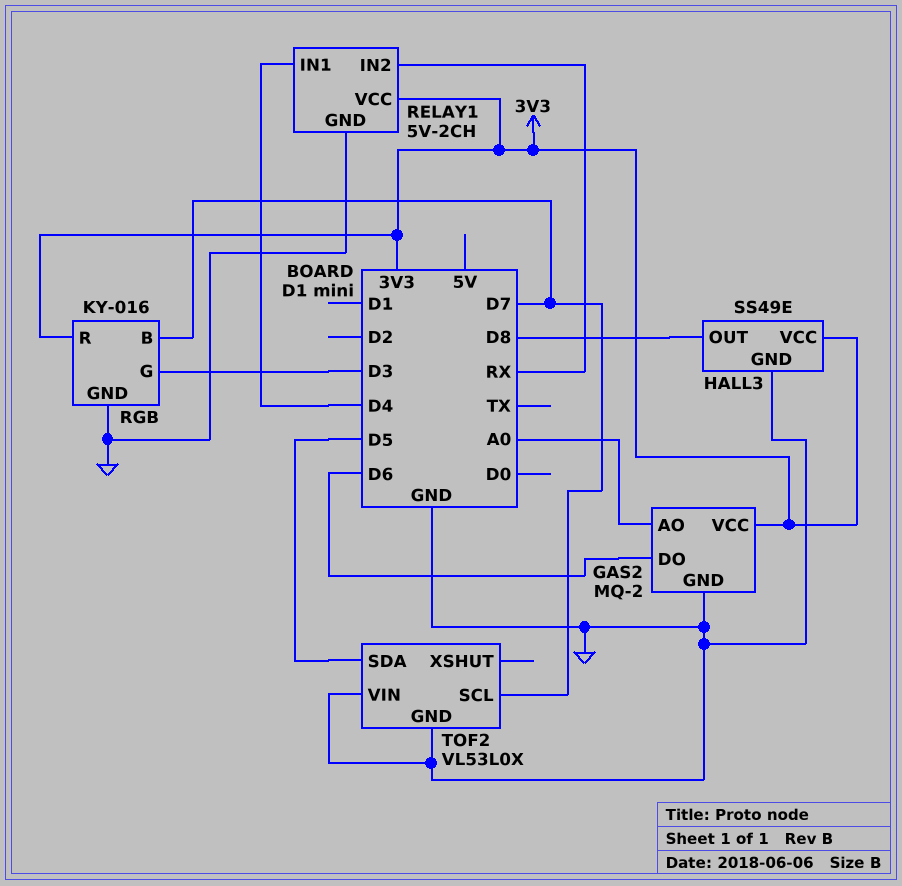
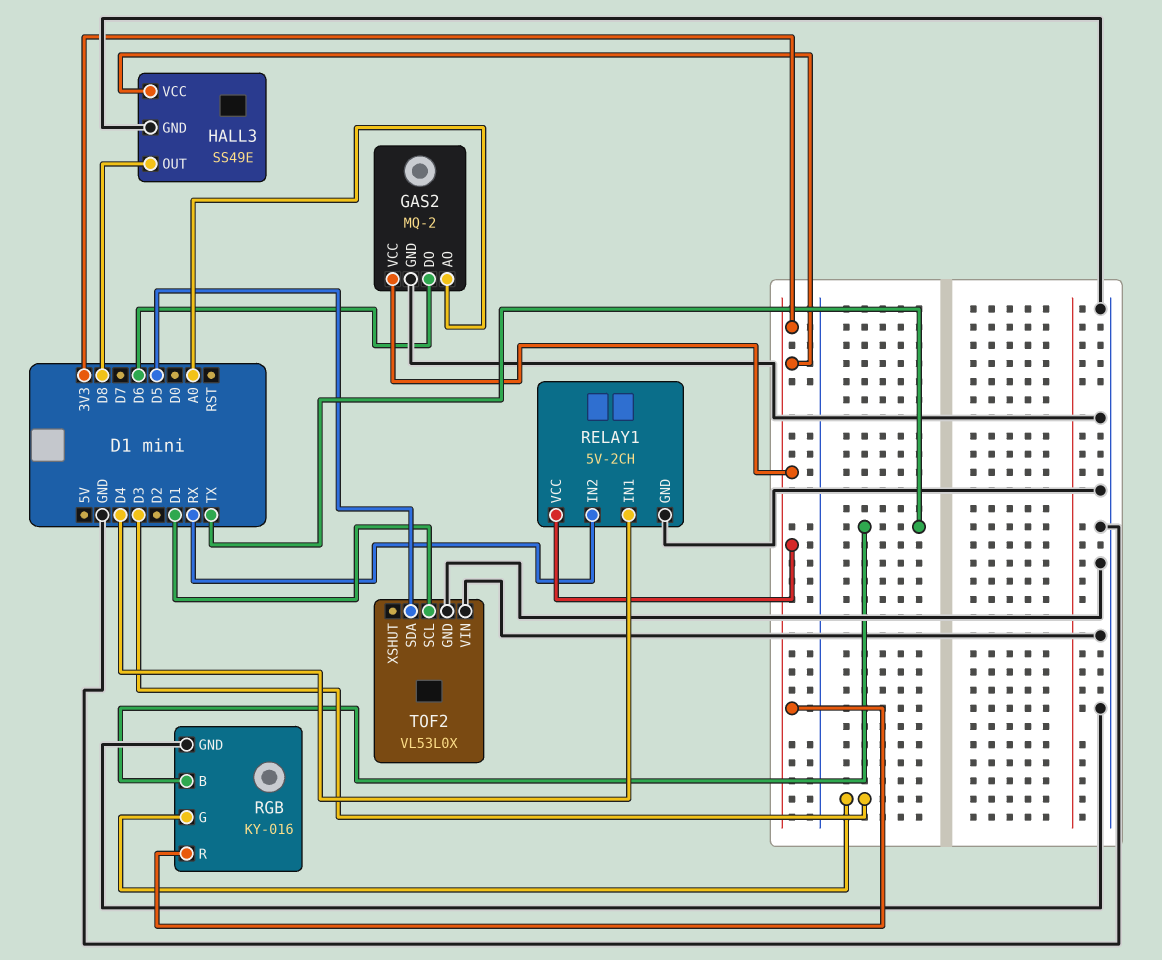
RGB pin B: D7 -> TX
TOF2 pin SCL: D7 -> D1

